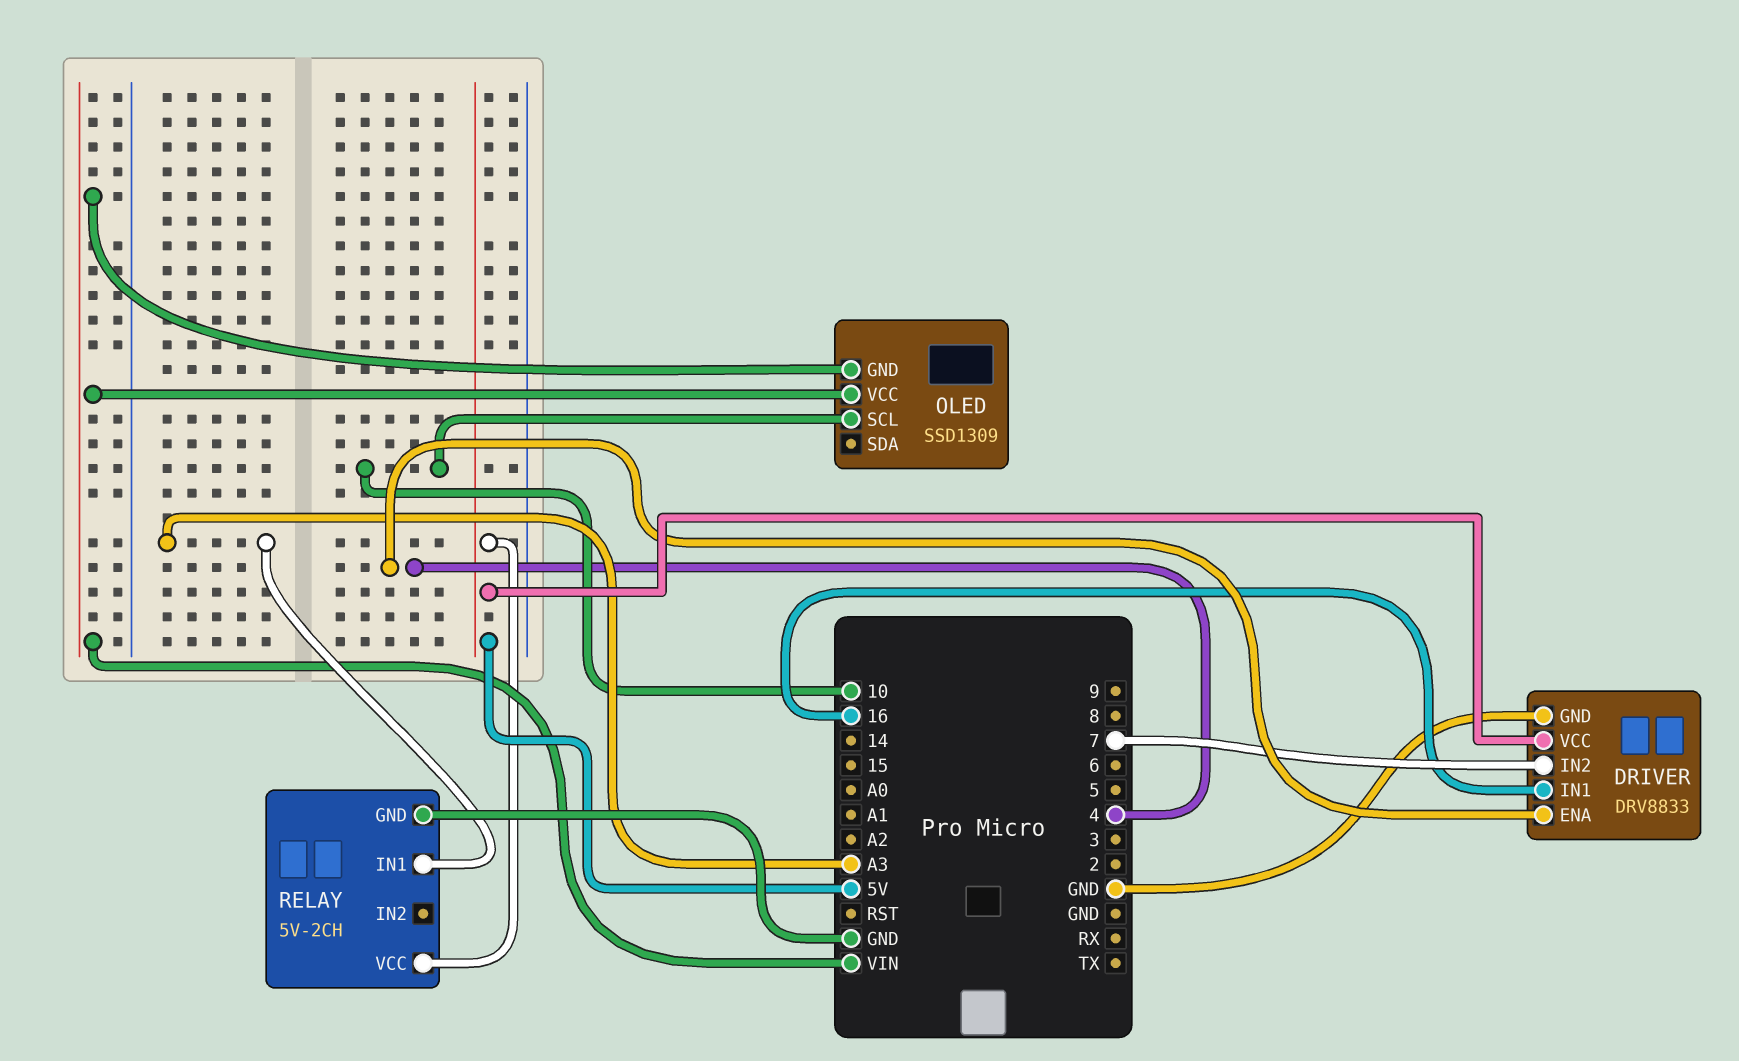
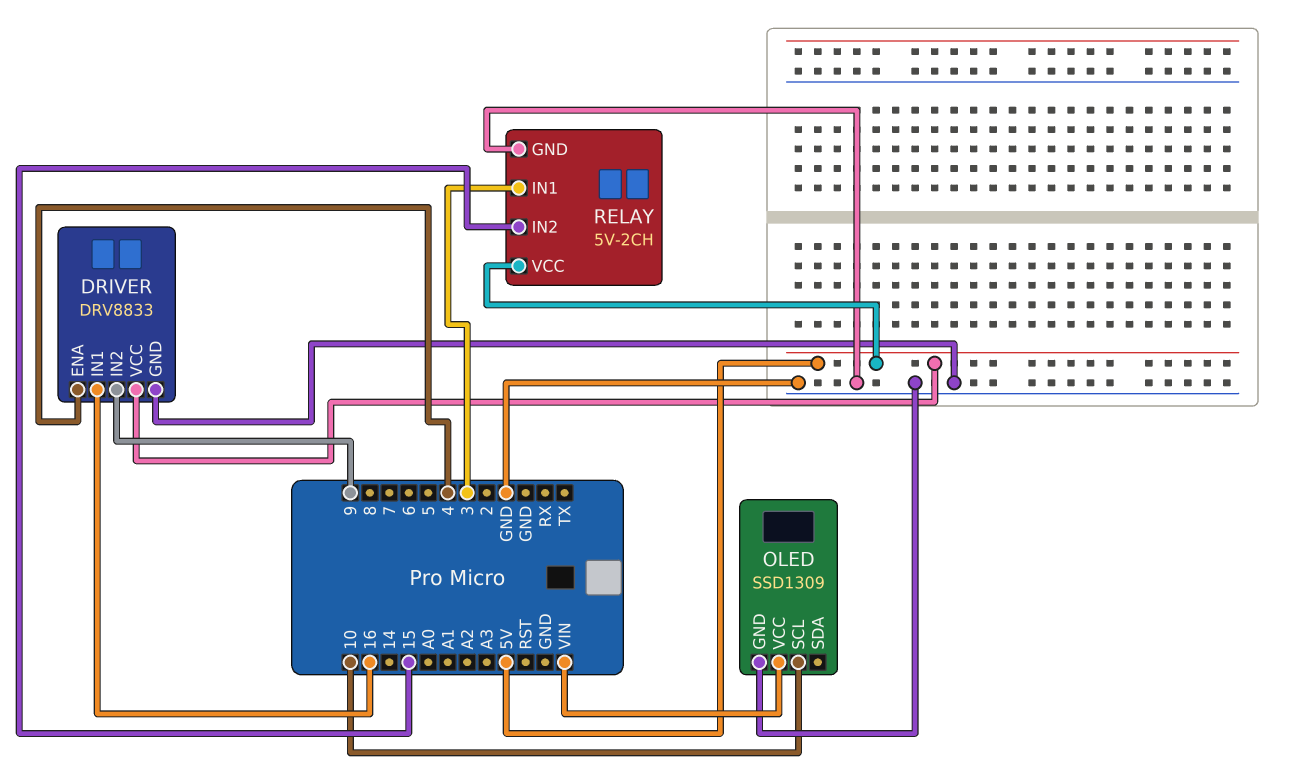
DRIVER pin IN2: 7 -> 9
OLED pin GND: VIN -> GND
RELAY pin IN1: A3 -> 3
RELAY pin IN2: none -> 15

